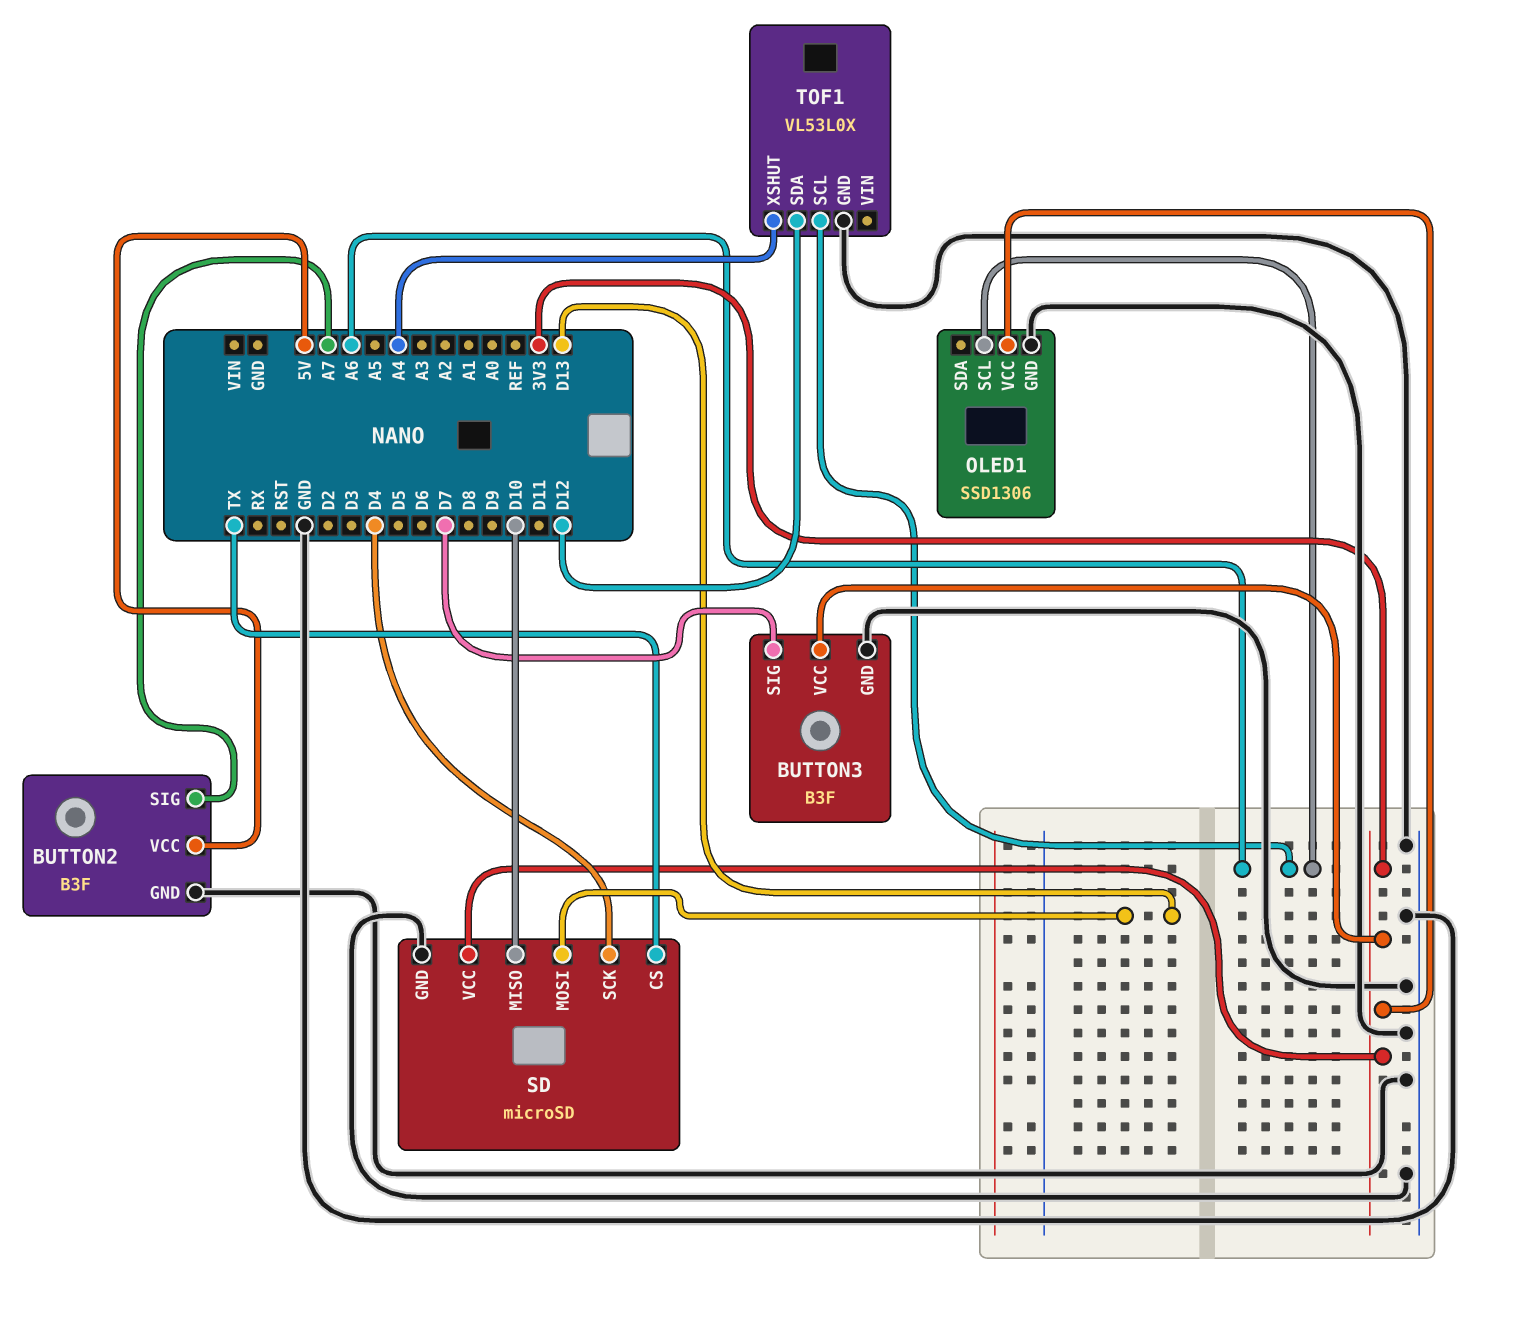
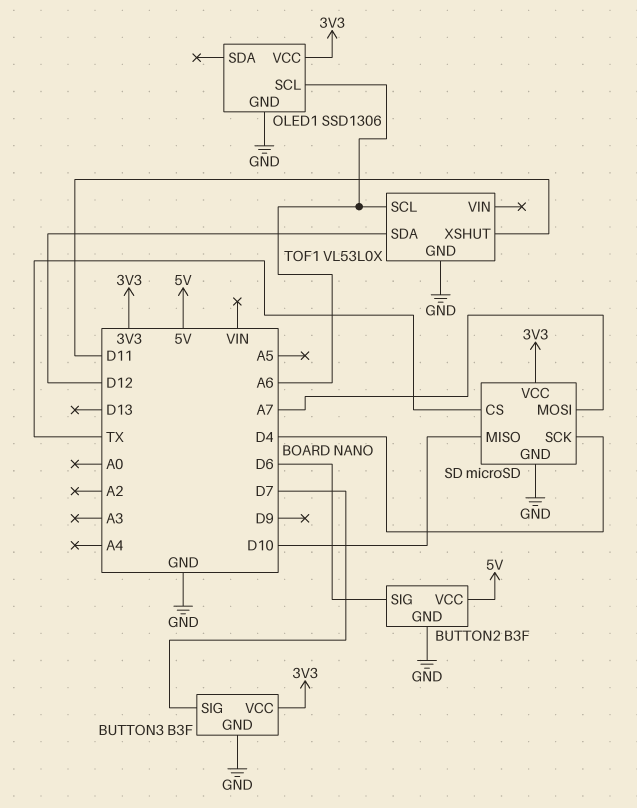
BUTTON2 pin SIG: A7 -> D6
SD pin MOSI: D13 -> A7
TOF1 pin XSHUT: A4 -> D11

